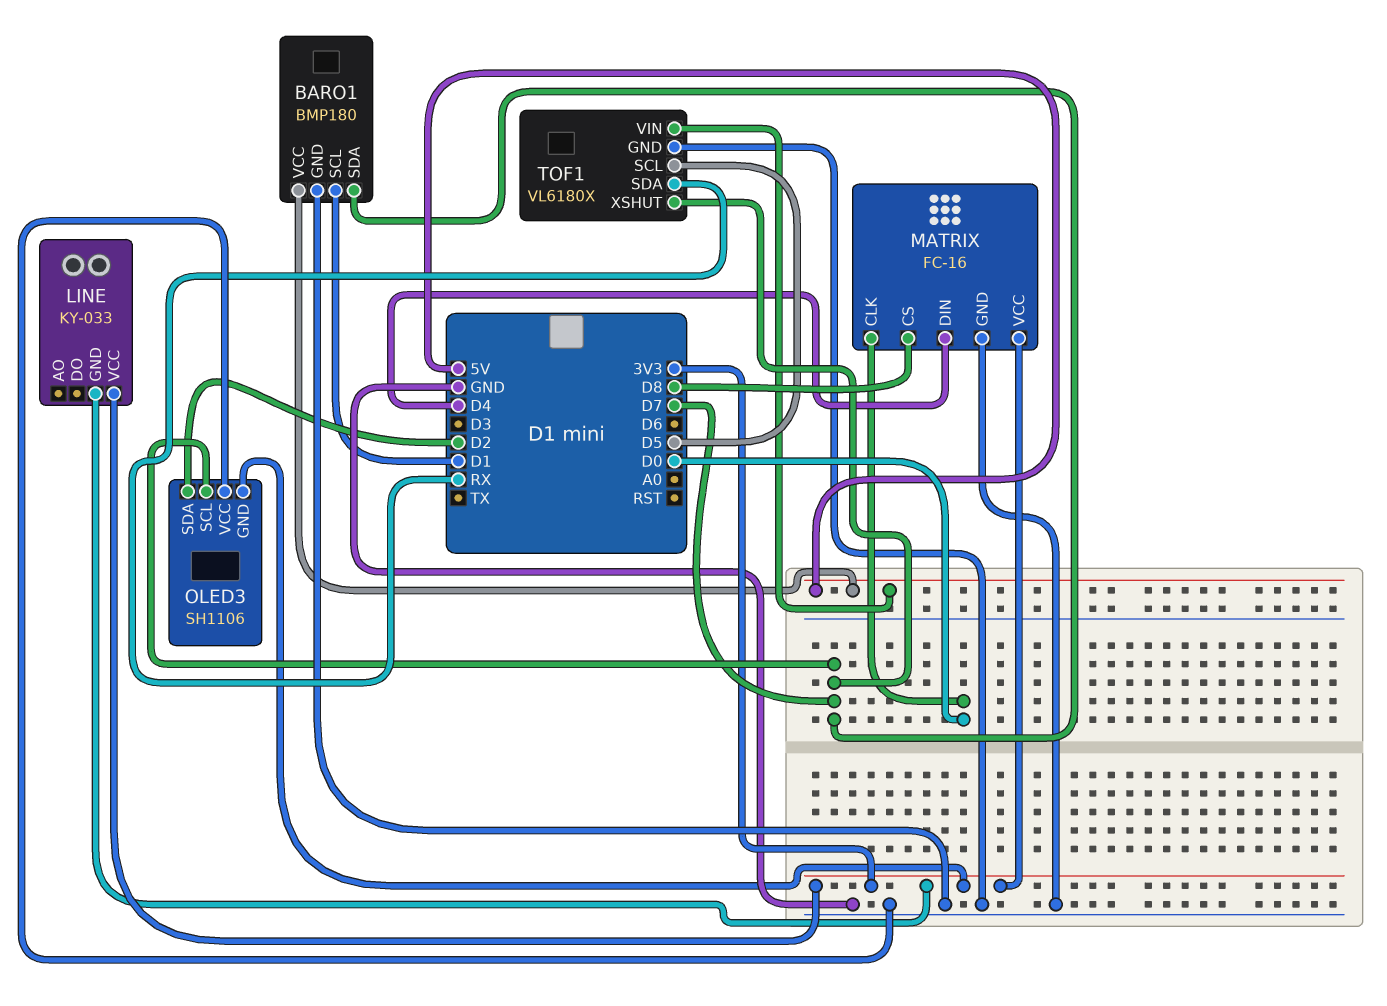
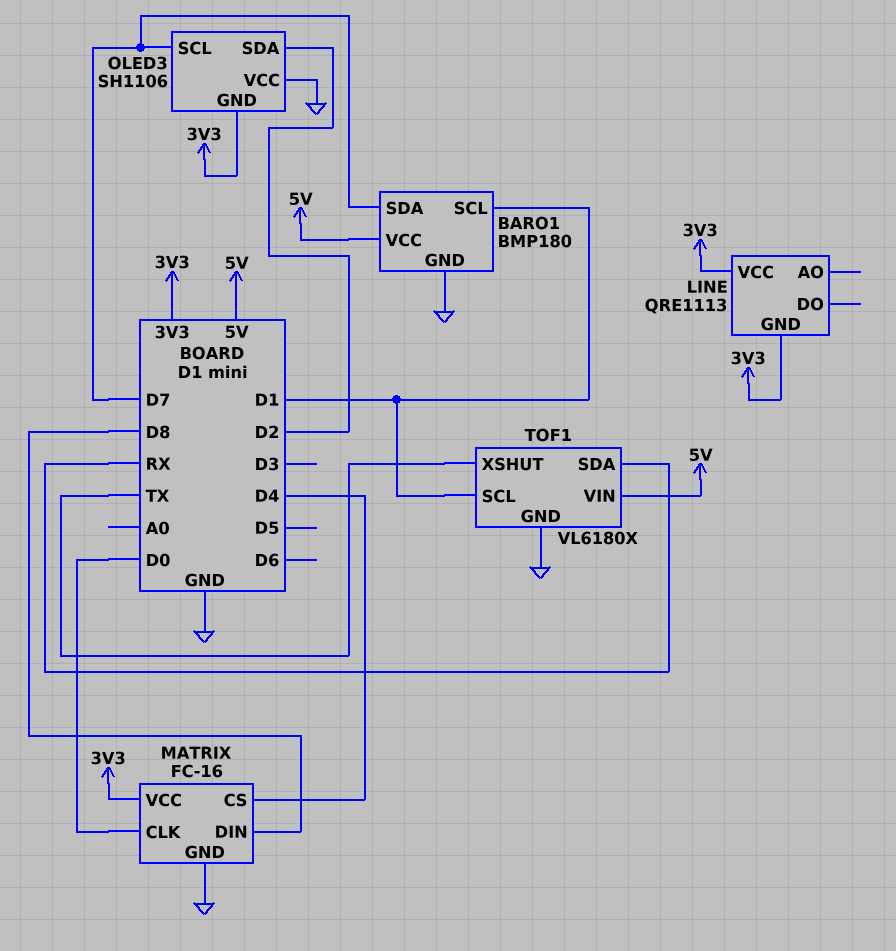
LINE: KY-033 -> QRE1113
MATRIX pin CS: D8 -> D4
MATRIX pin DIN: D4 -> D8
TOF1 pin SCL: D5 -> D1
TOF1 pin XSHUT: D7 -> TX

